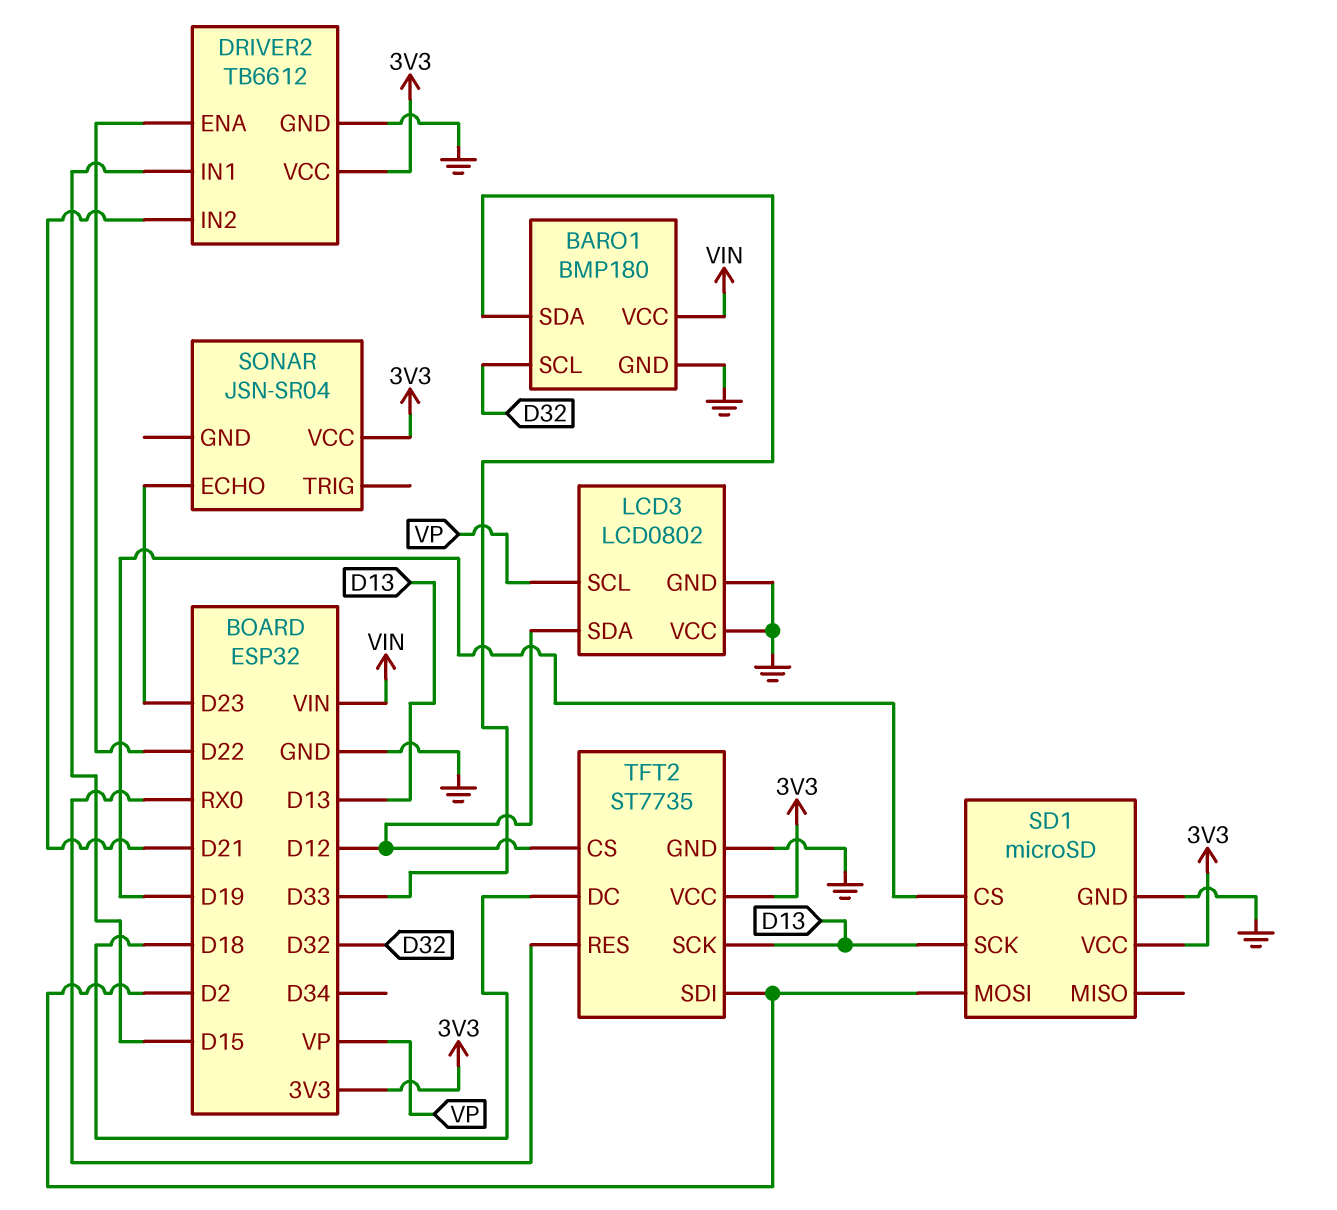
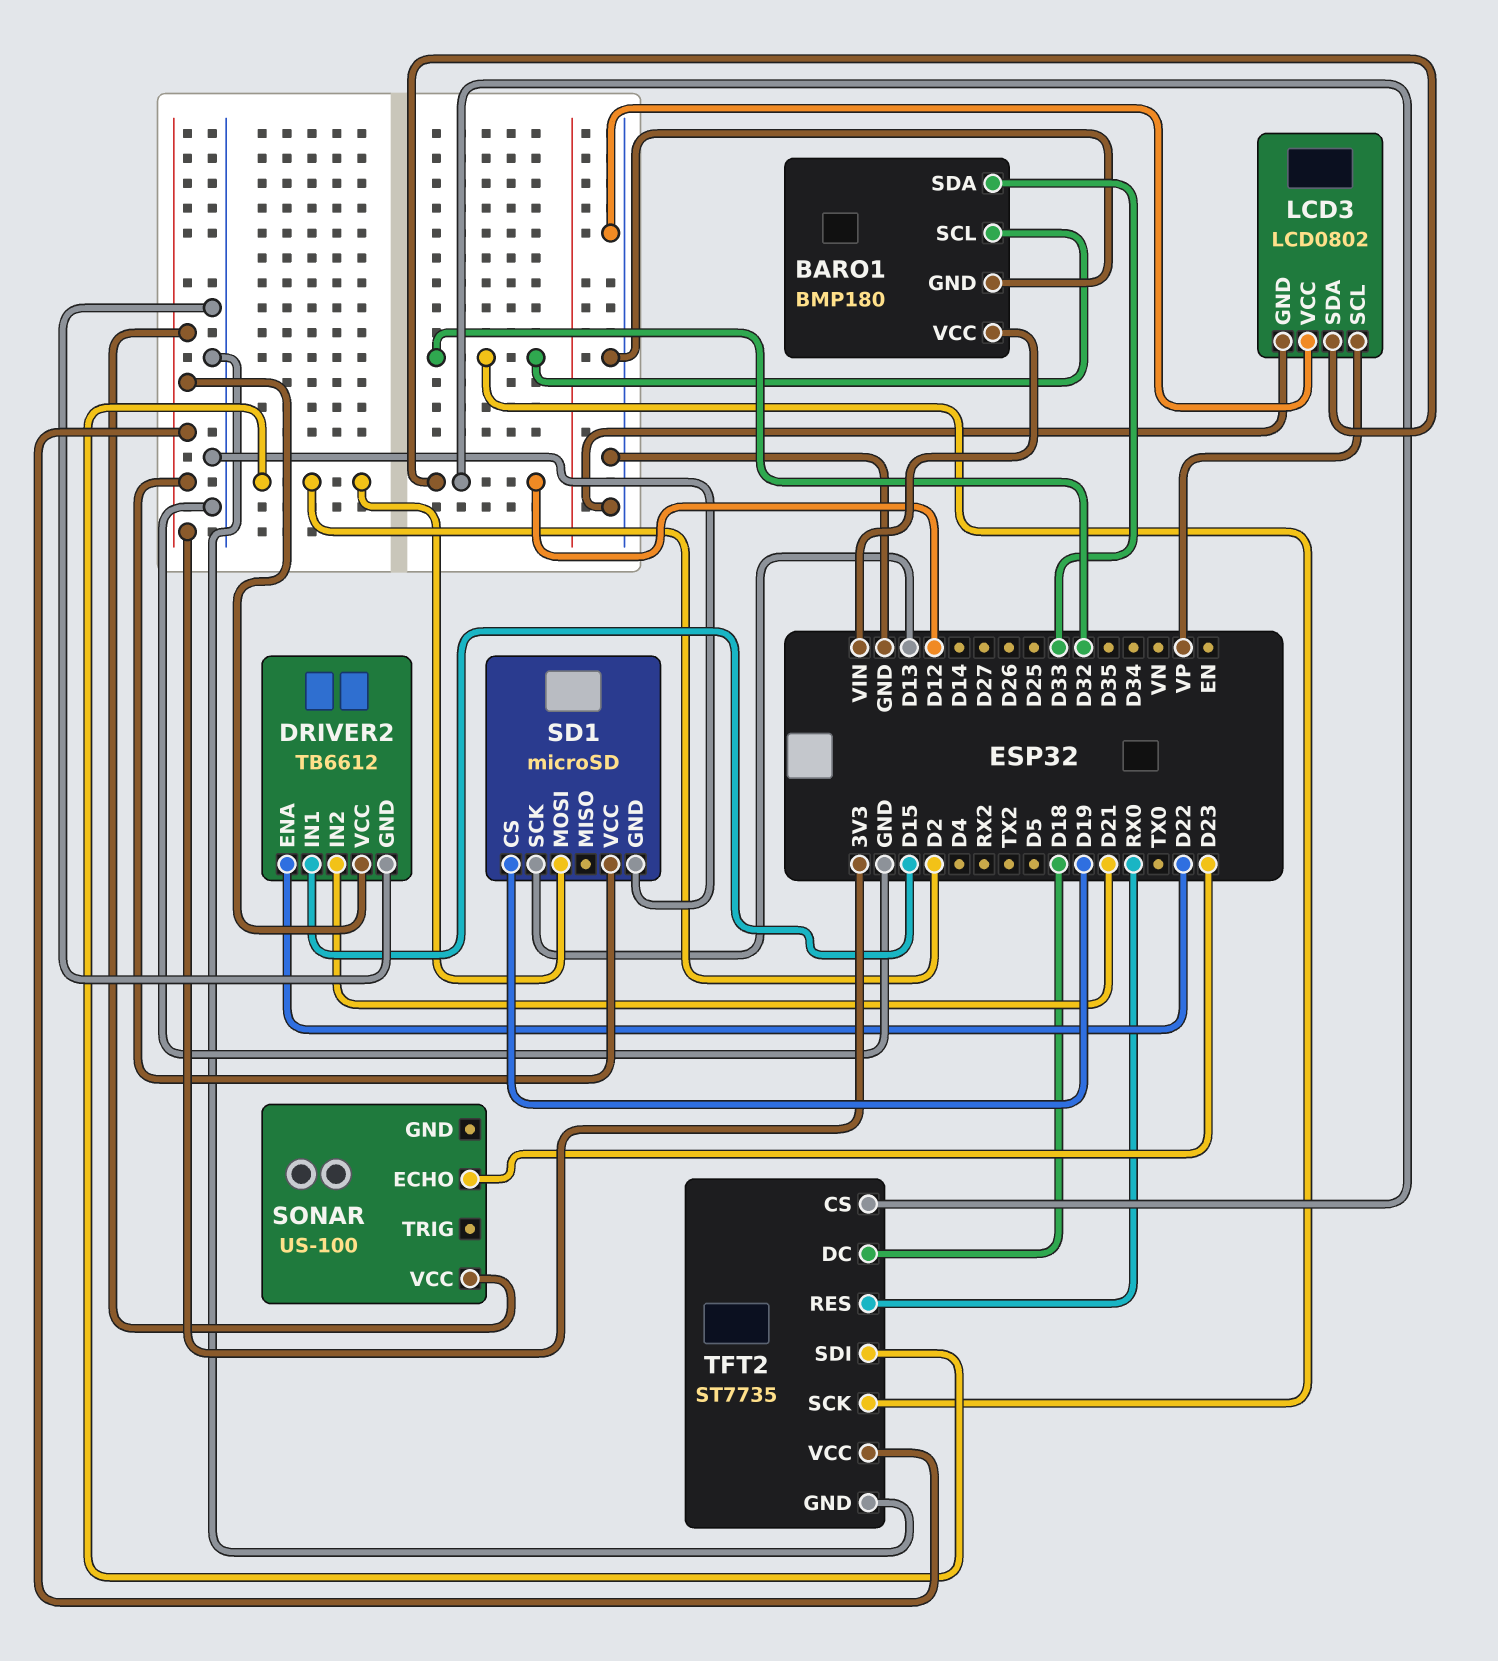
SONAR: JSN-SR04 -> US-100
TFT2 pin SCK: D13 -> D32

